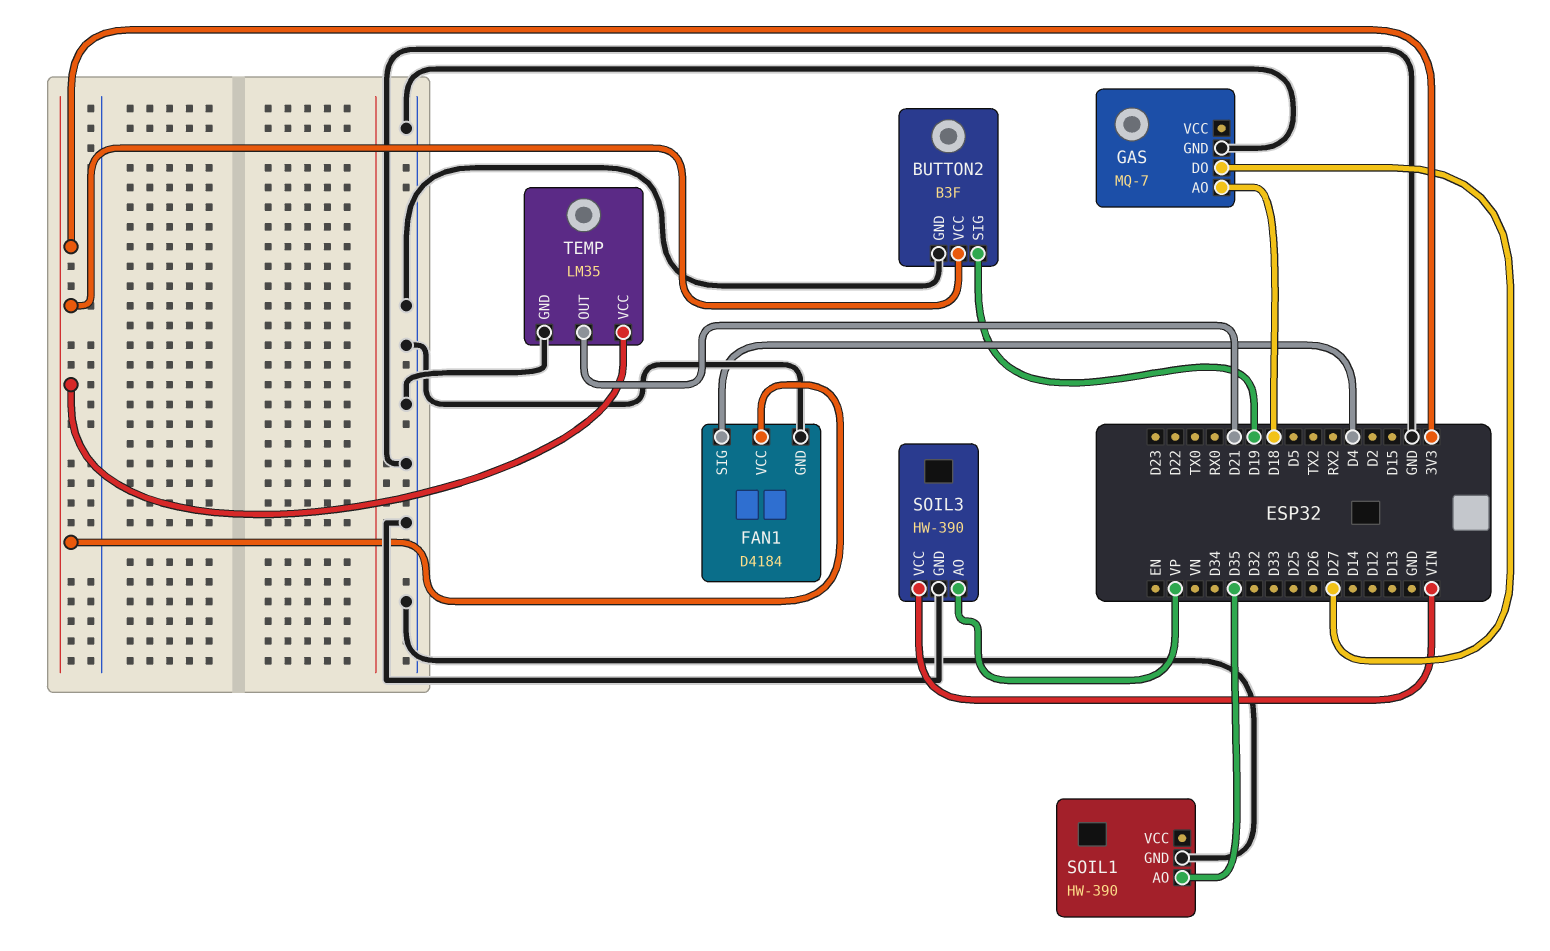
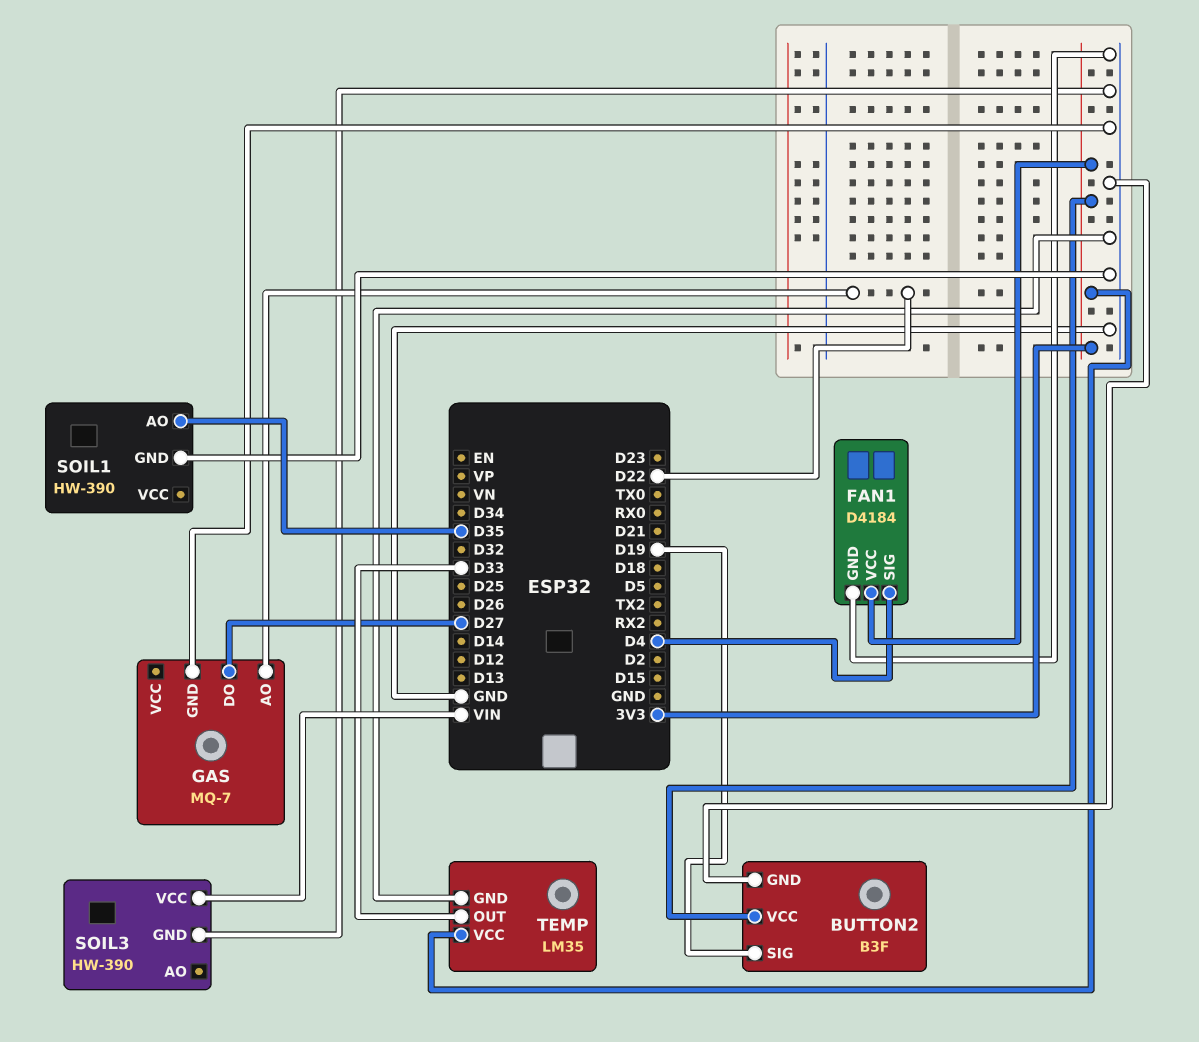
GAS pin AO: D18 -> D22
SOIL3 pin AO: VP -> none
TEMP pin OUT: D21 -> D33

